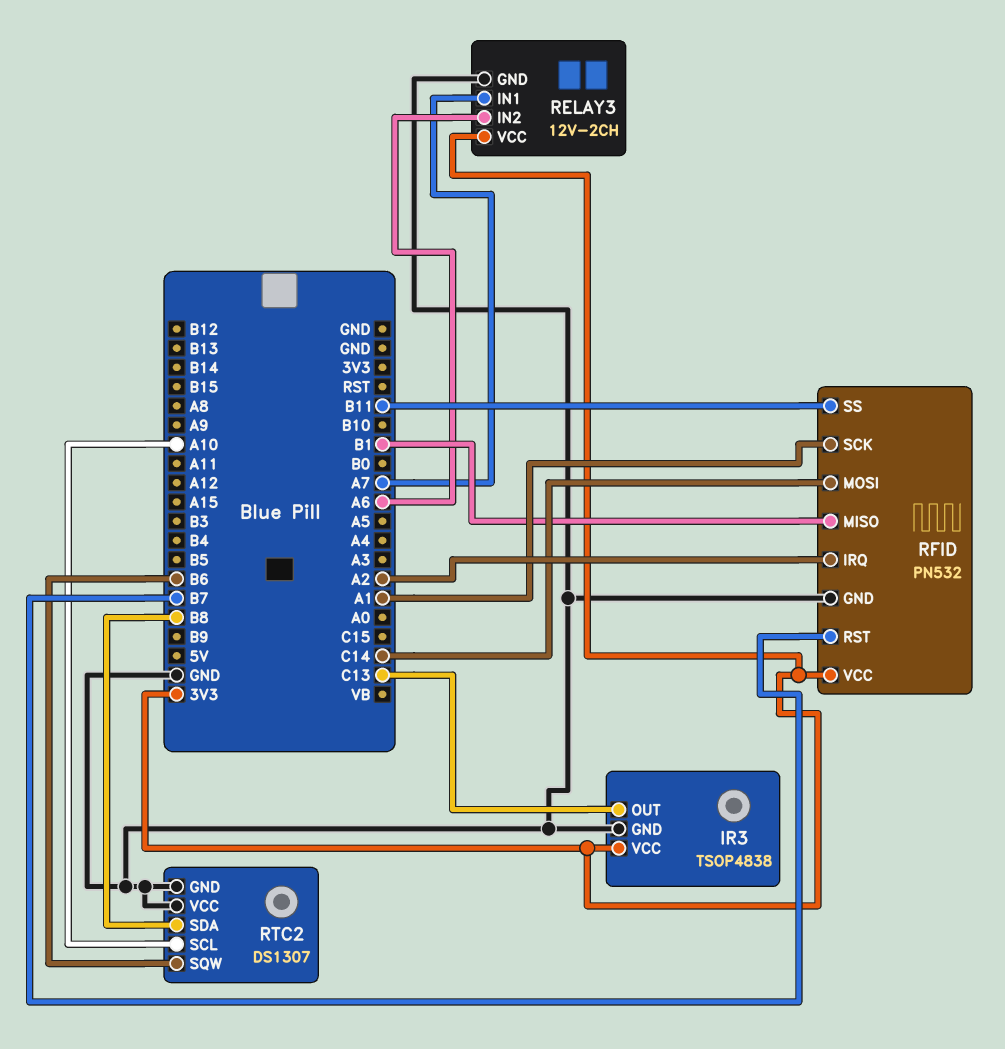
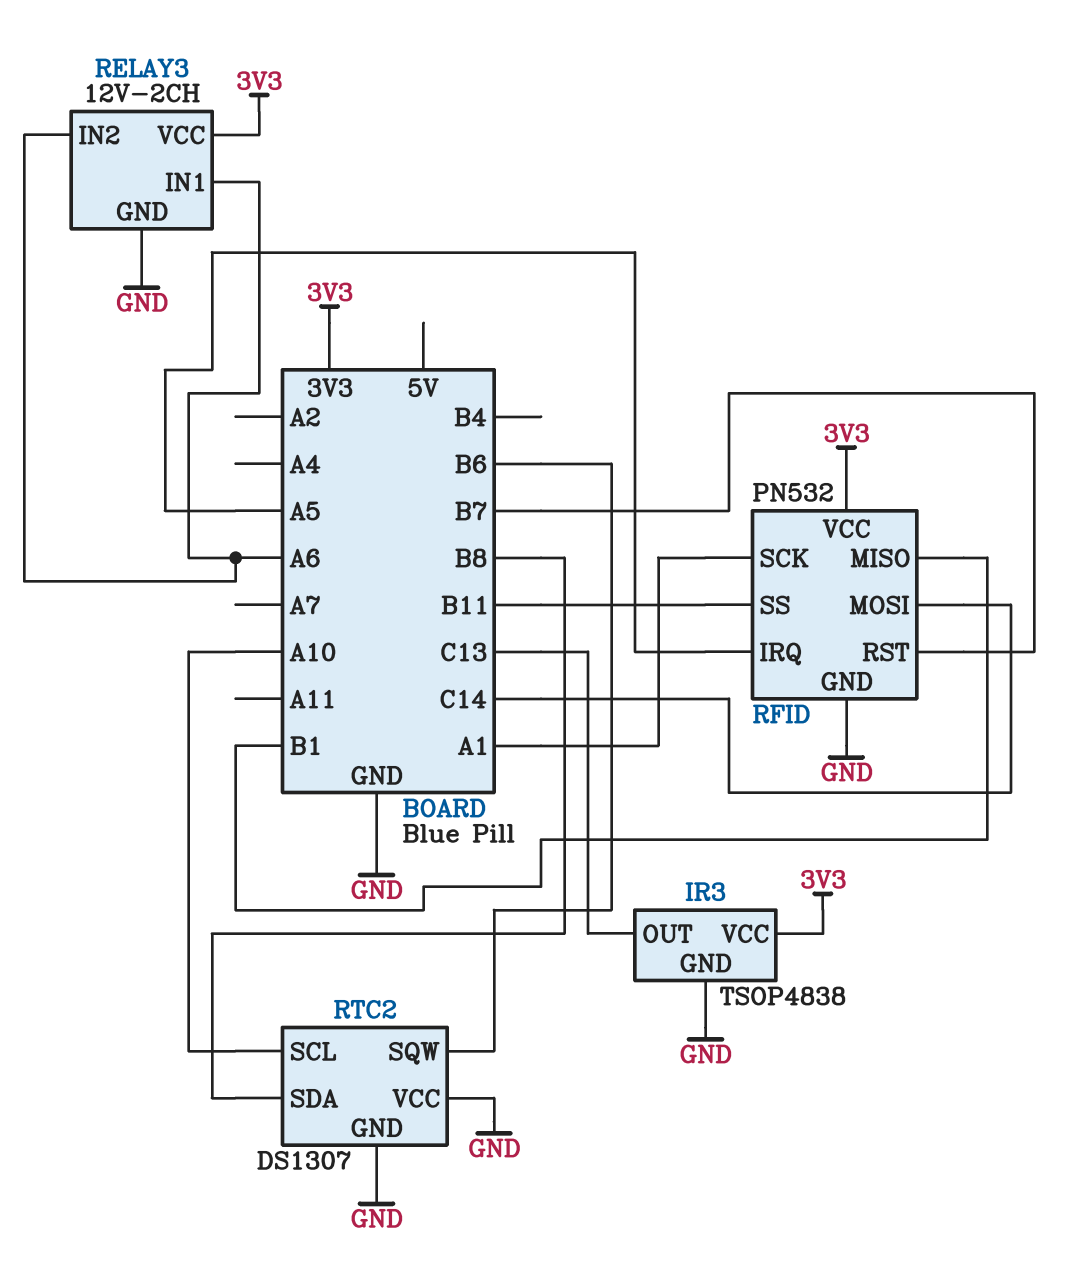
RELAY3 pin IN1: A7 -> A6
RFID pin IRQ: A2 -> A5

